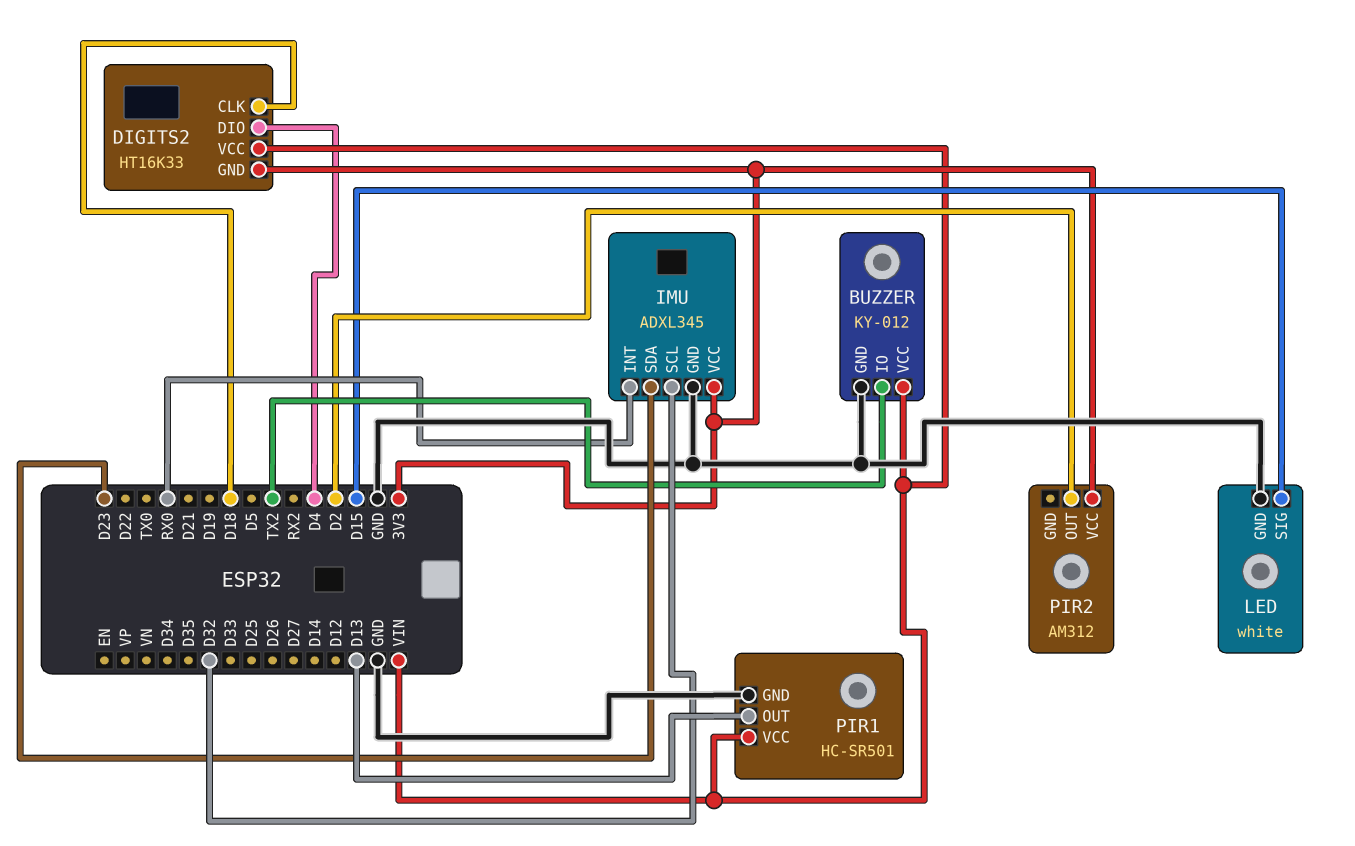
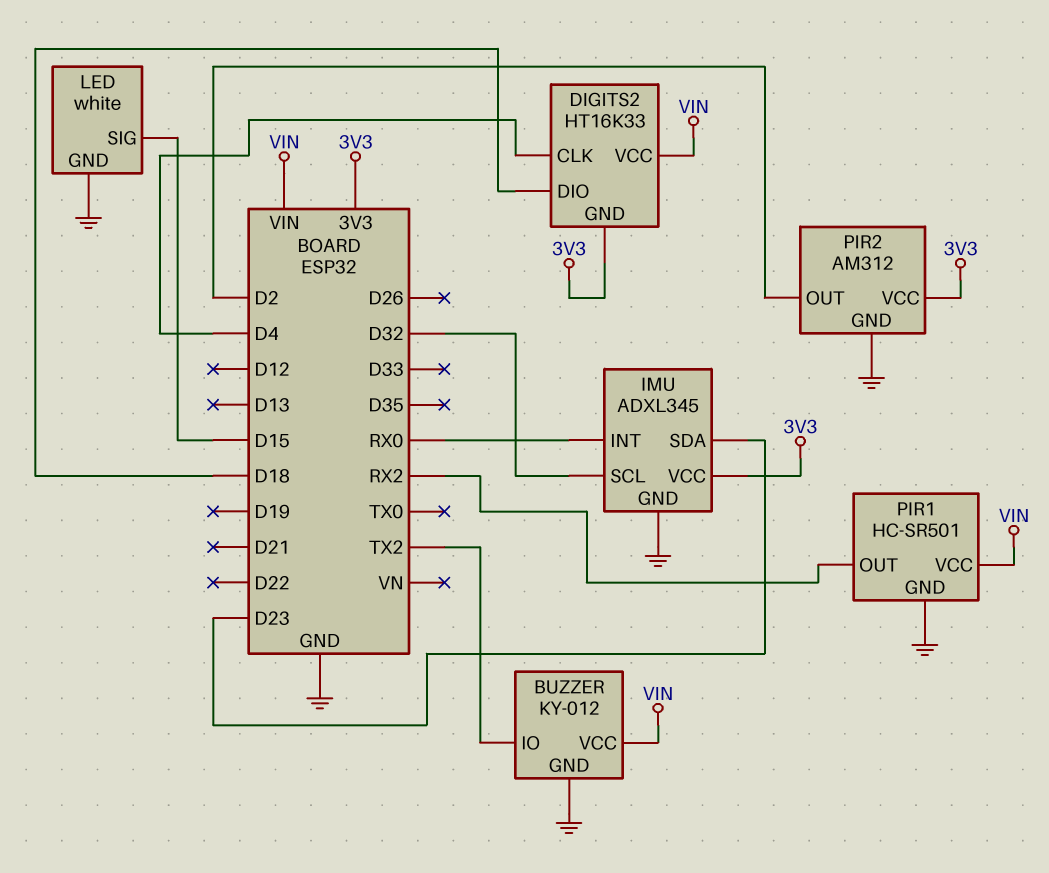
DIGITS2 pin CLK: D18 -> D4
DIGITS2 pin DIO: D4 -> D18
PIR1 pin OUT: D13 -> RX2
PIR2 pin GND: none -> GND

